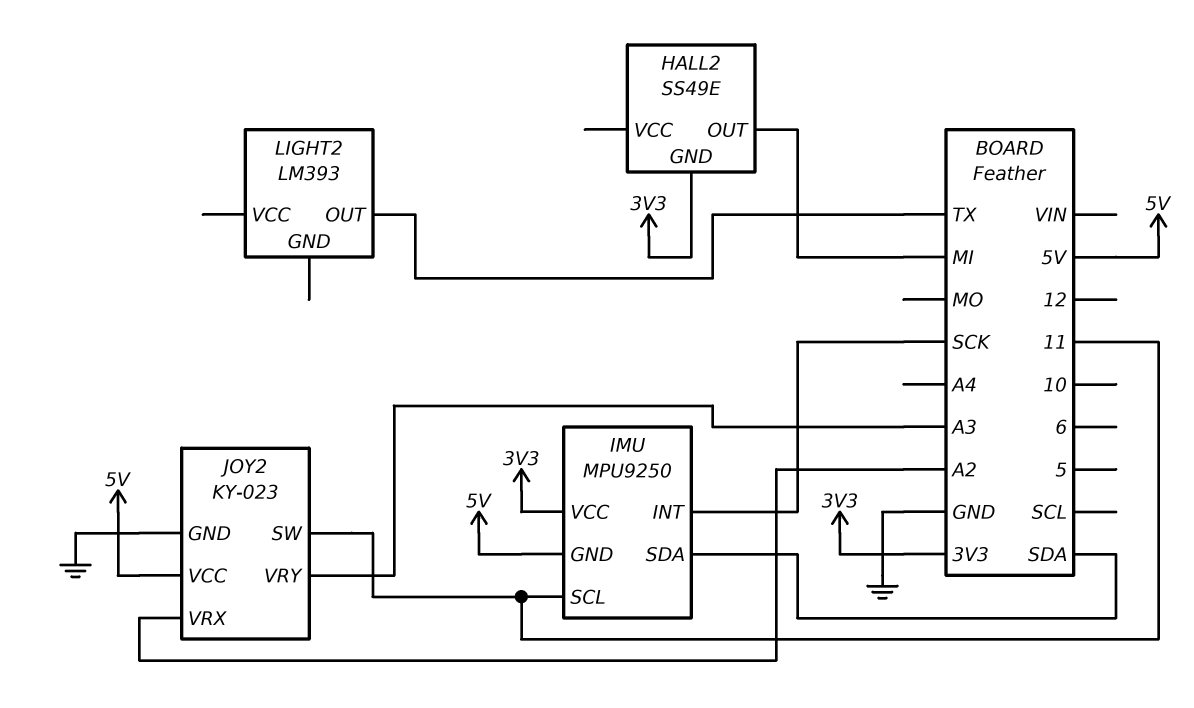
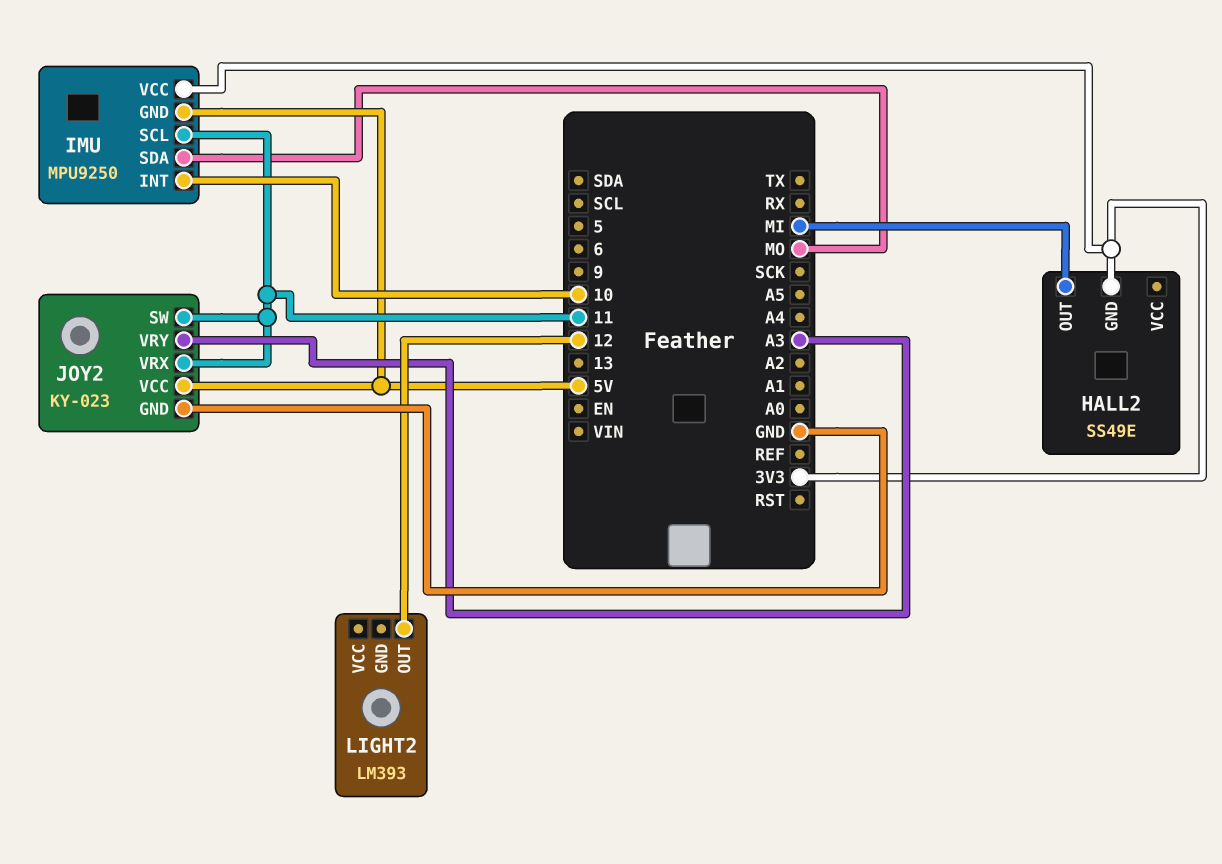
IMU pin INT: SCK -> 10
IMU pin SDA: SDA -> MO
JOY2 pin VRX: A2 -> 11
LIGHT2 pin OUT: TX -> 12

